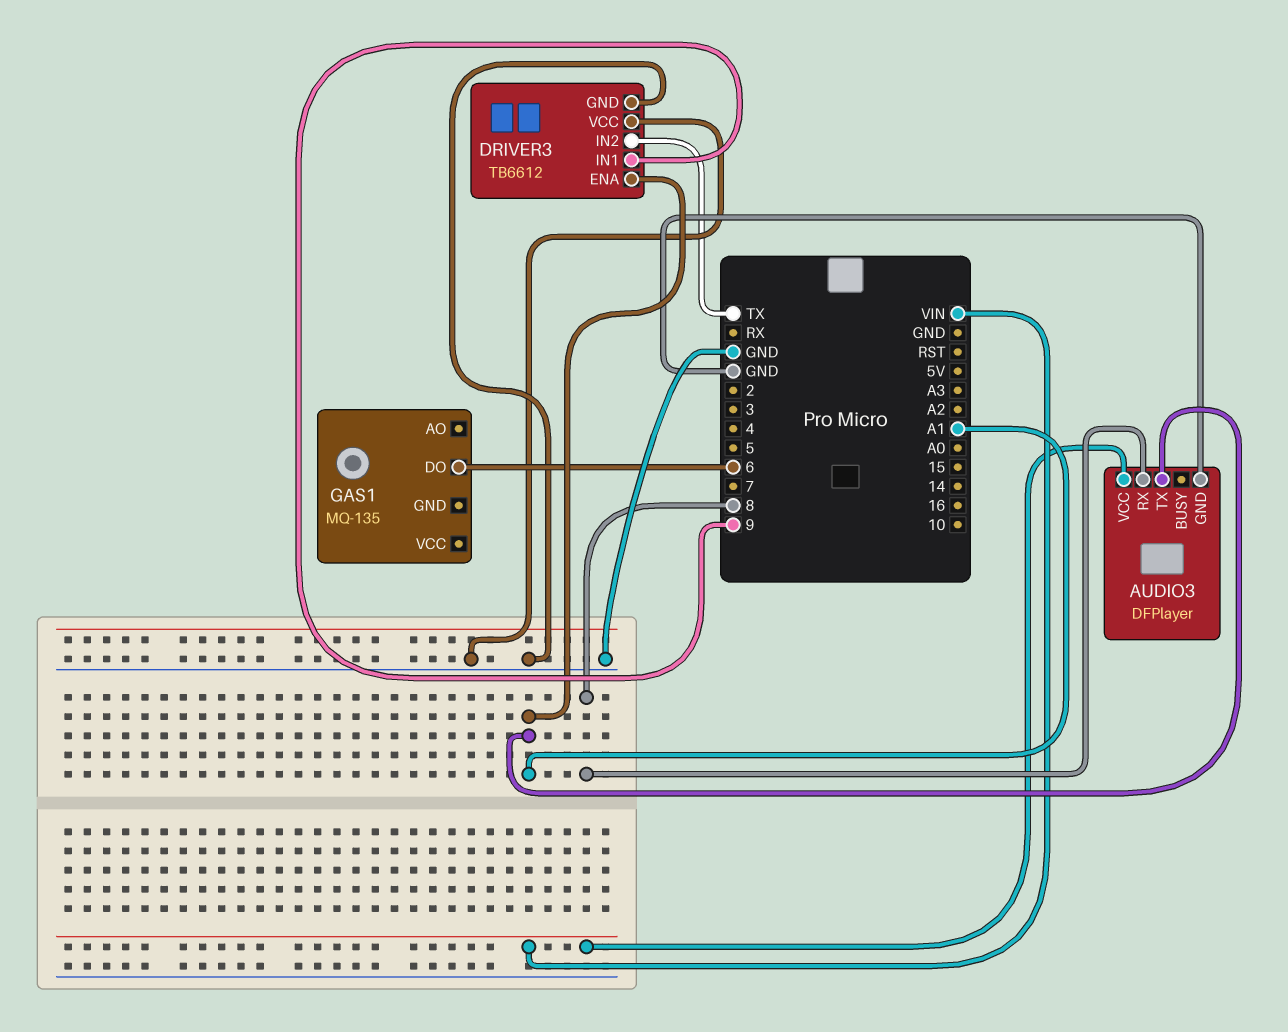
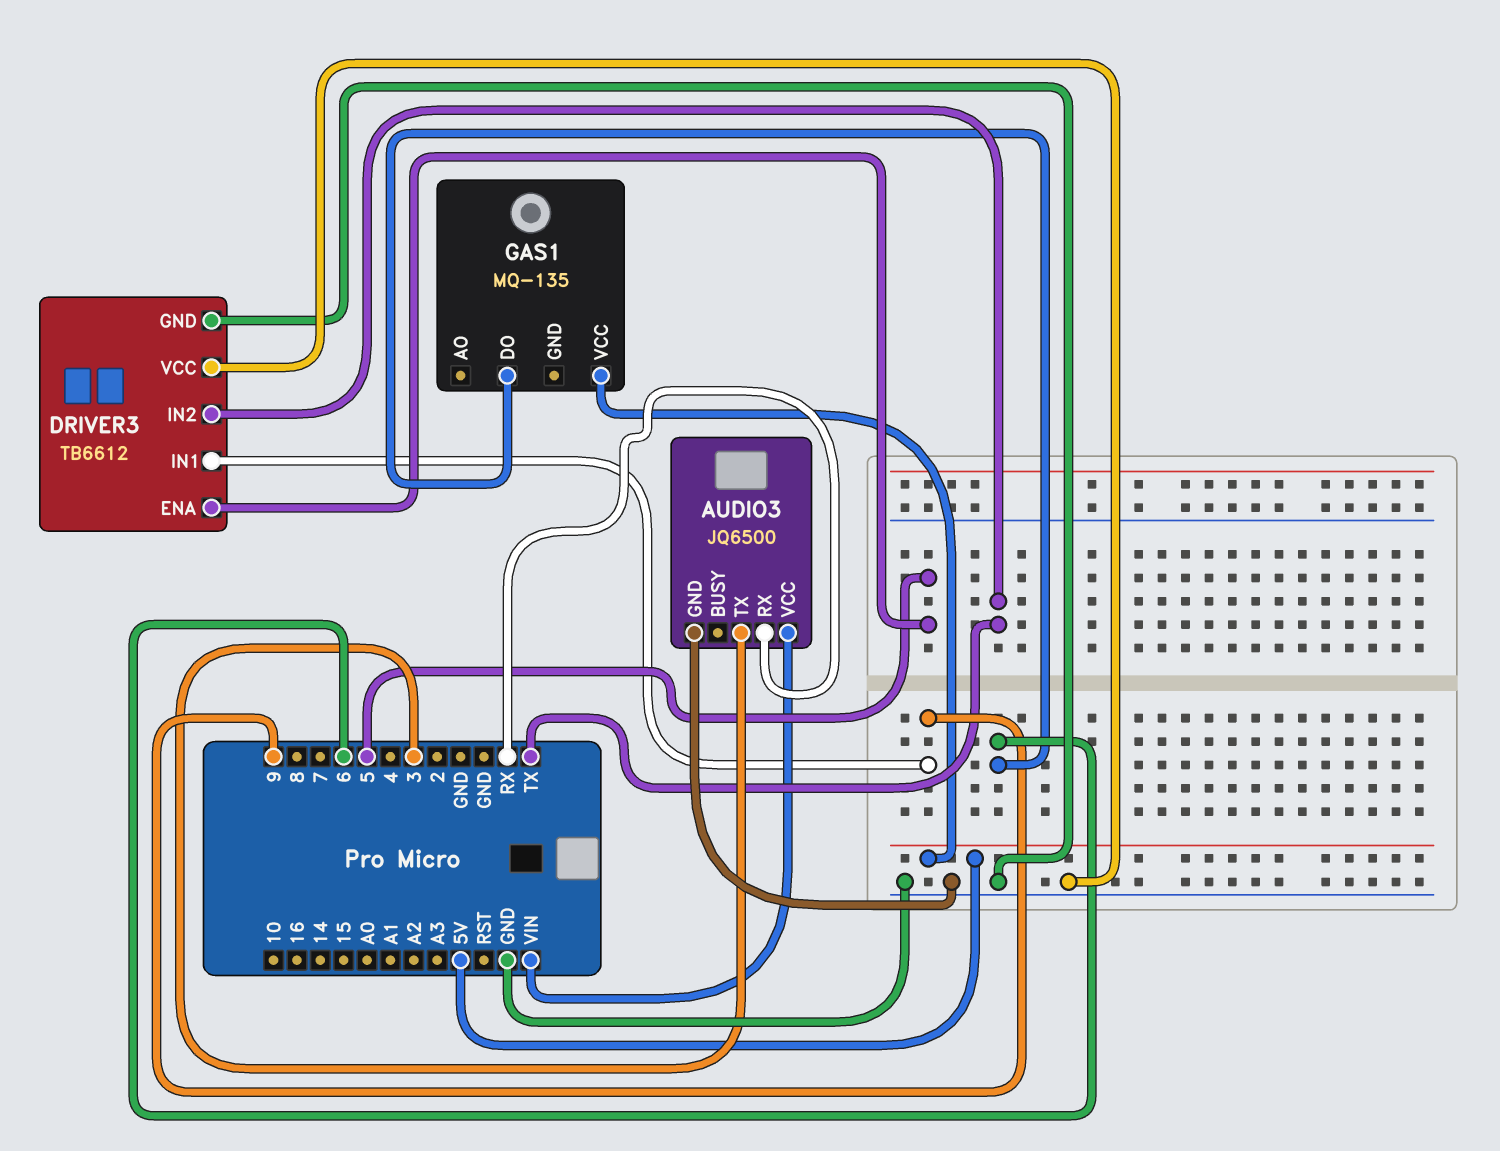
AUDIO3: DFPlayer -> JQ6500
AUDIO3 pin RX: 8 -> RX
AUDIO3 pin TX: A1 -> 3
DRIVER3 pin ENA: A1 -> 5
GAS1 pin VCC: none -> 5V

